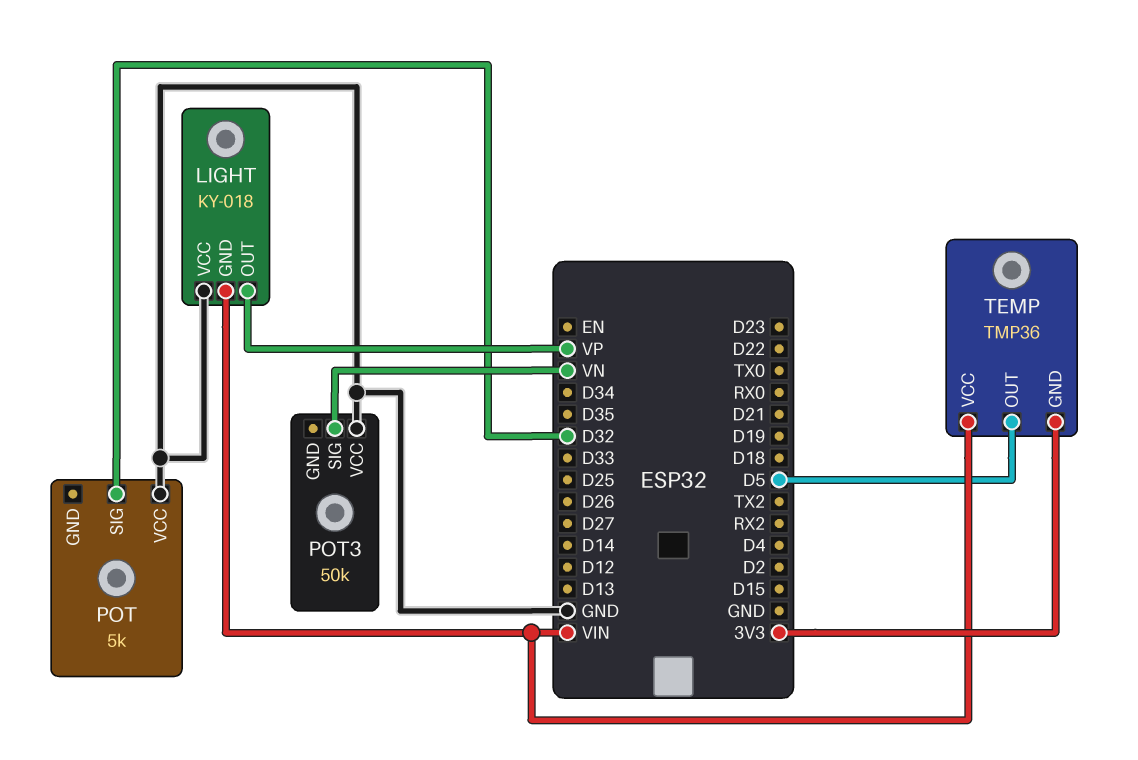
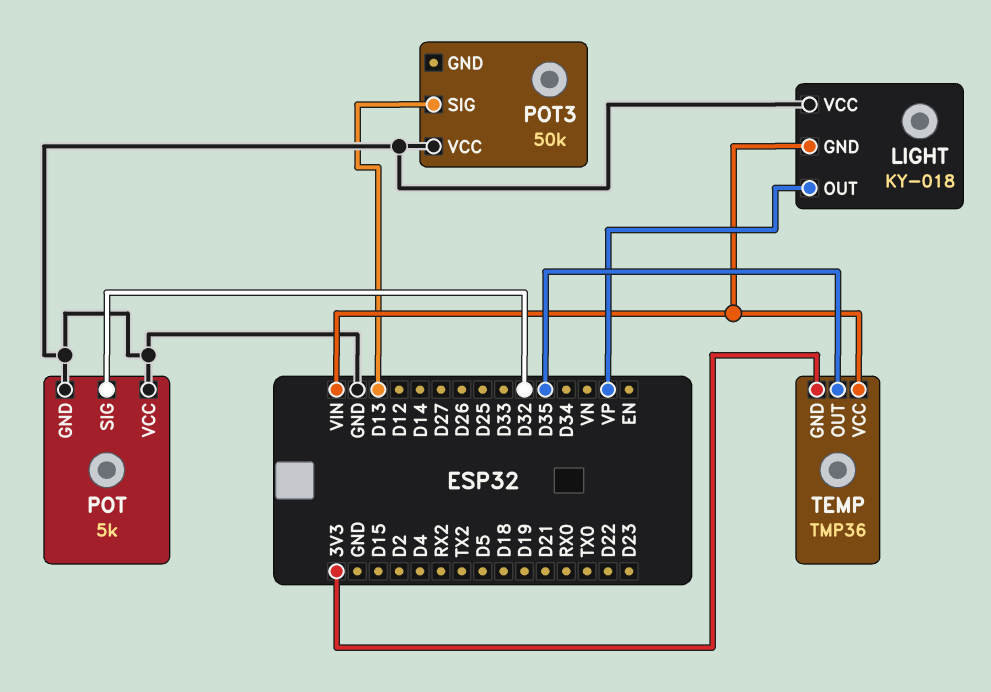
POT pin GND: none -> GND
POT3 pin SIG: VN -> D13
TEMP pin OUT: D5 -> D35

